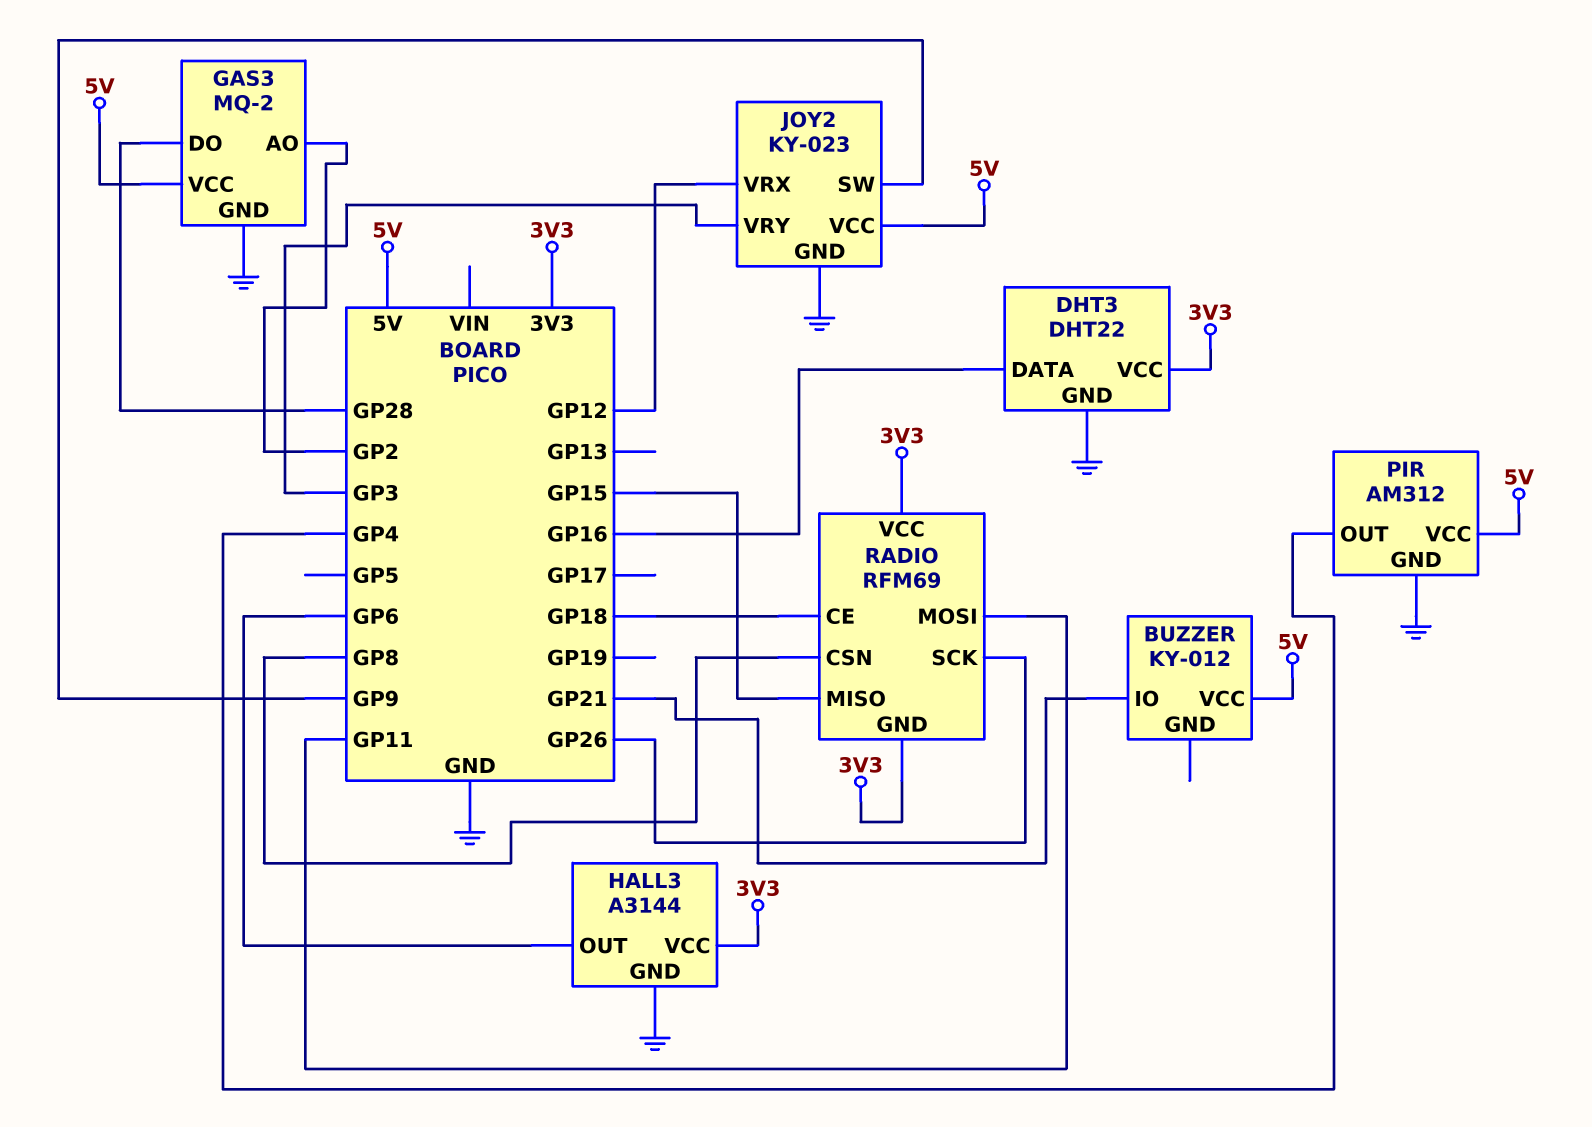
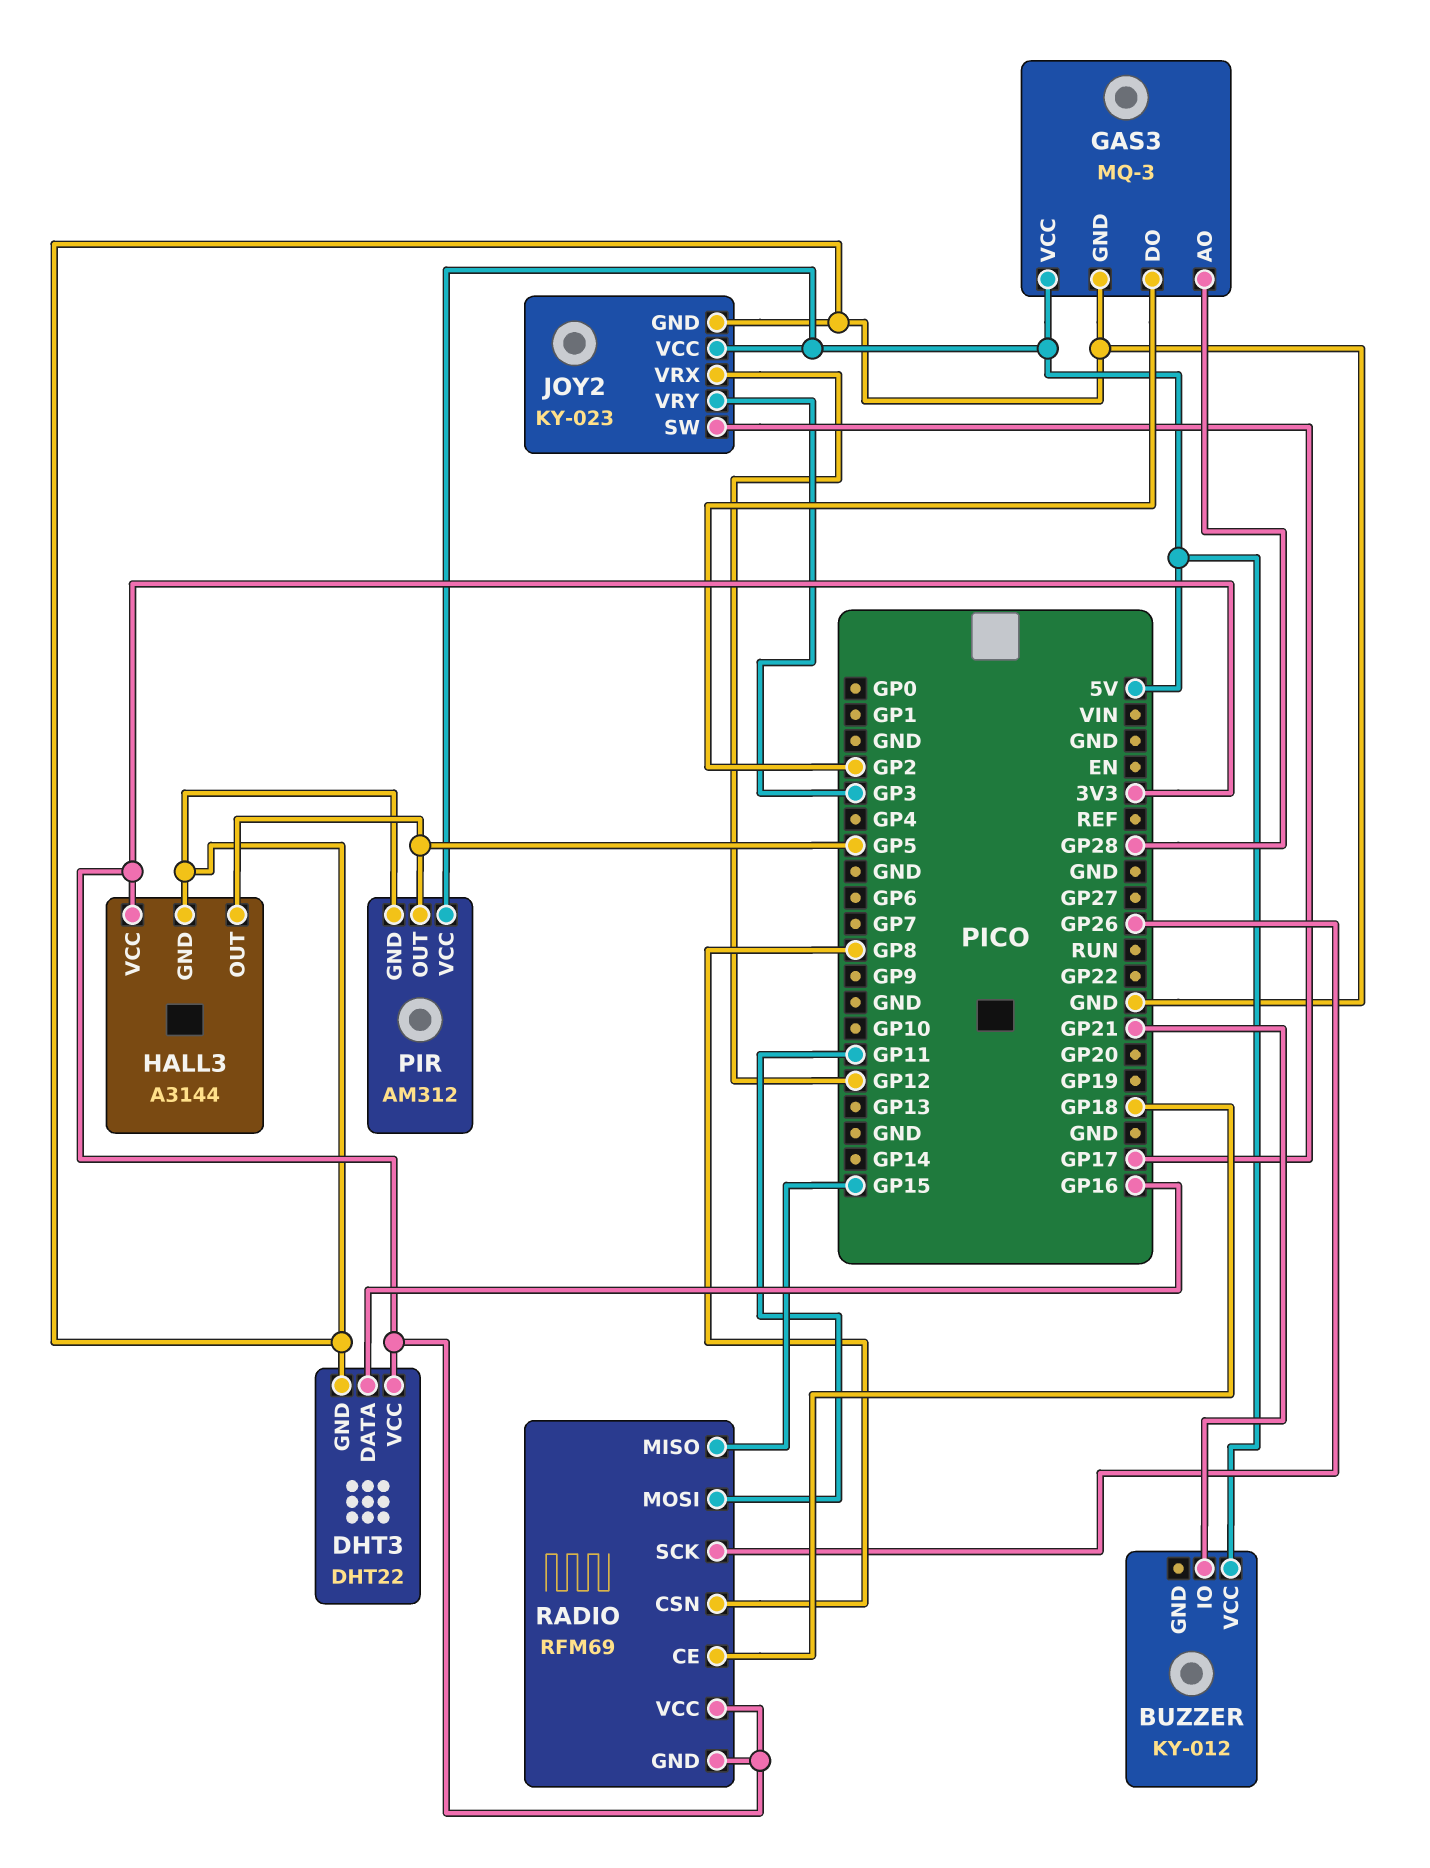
GAS3: MQ-2 -> MQ-3
GAS3 pin AO: GP2 -> GP28
GAS3 pin DO: GP28 -> GP2
HALL3 pin OUT: GP6 -> GP5
JOY2 pin SW: GP9 -> GP17
PIR pin OUT: GP4 -> GP5

